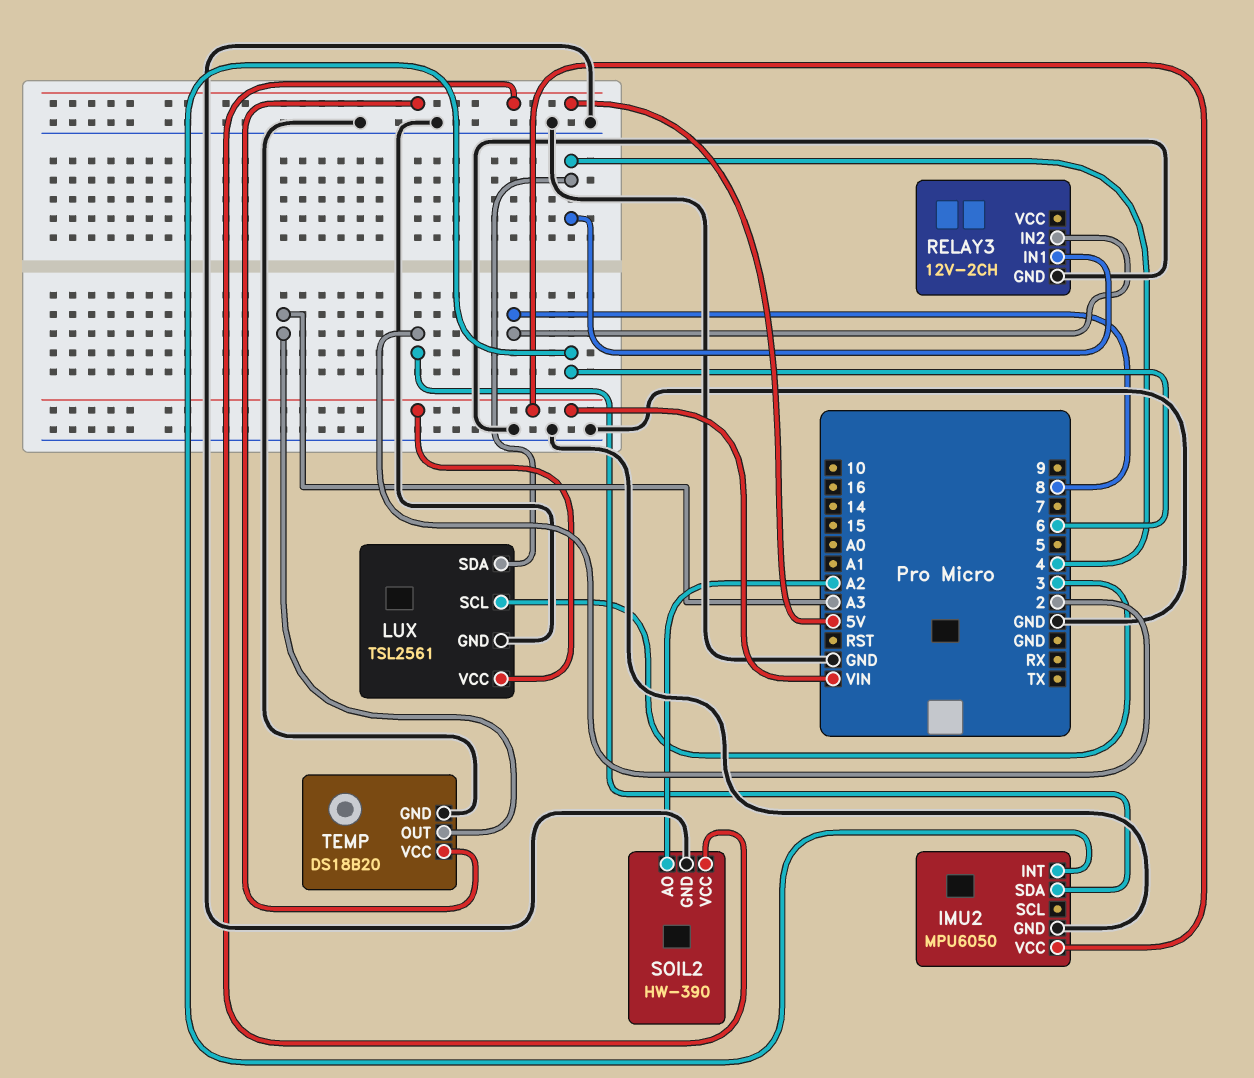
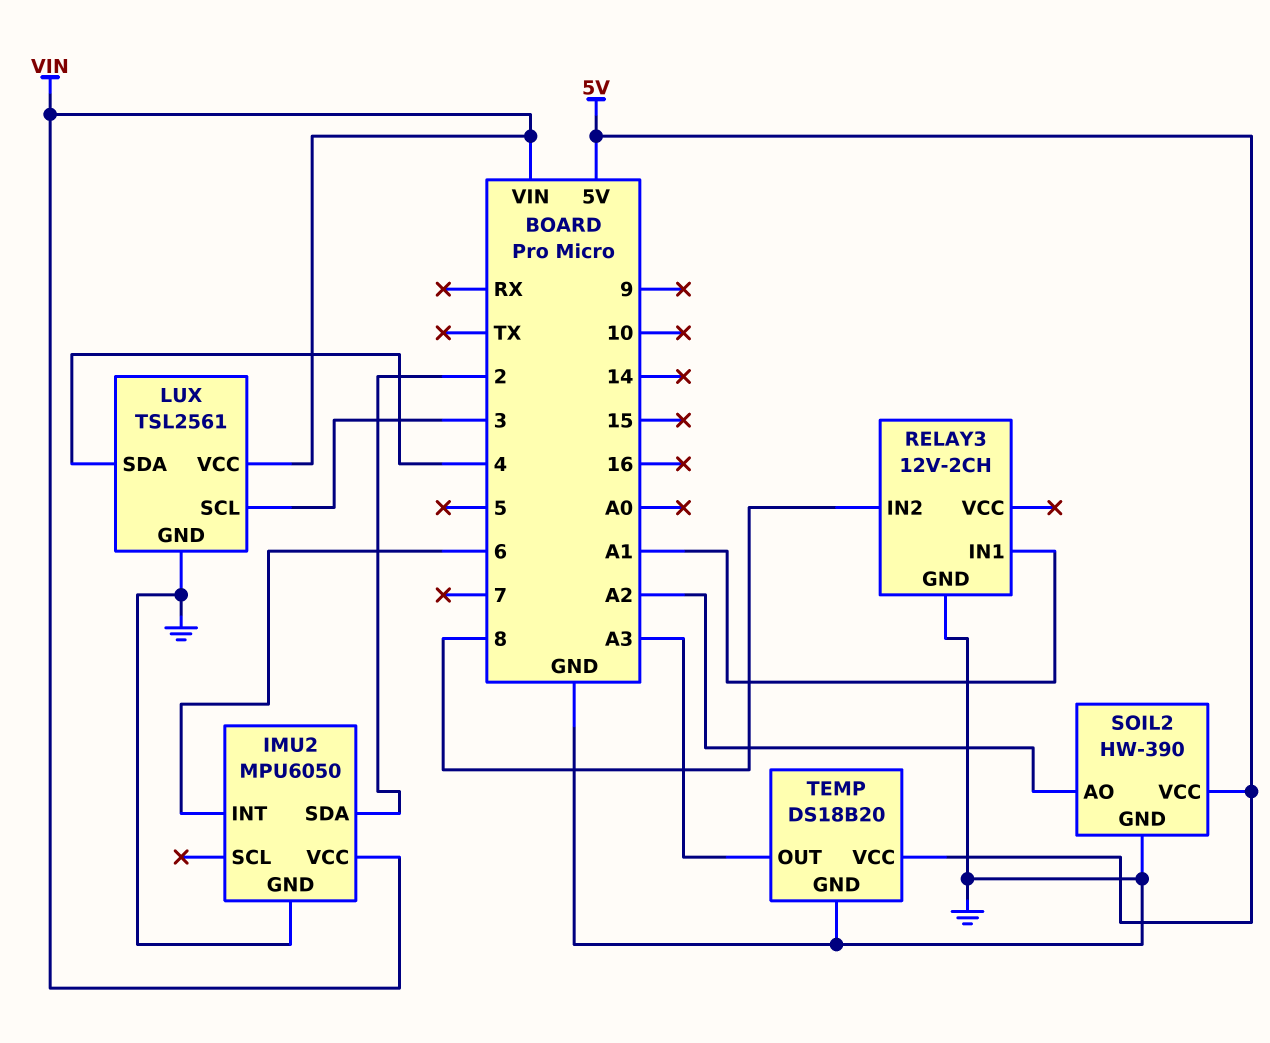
RELAY3 pin IN1: 4 -> A1

